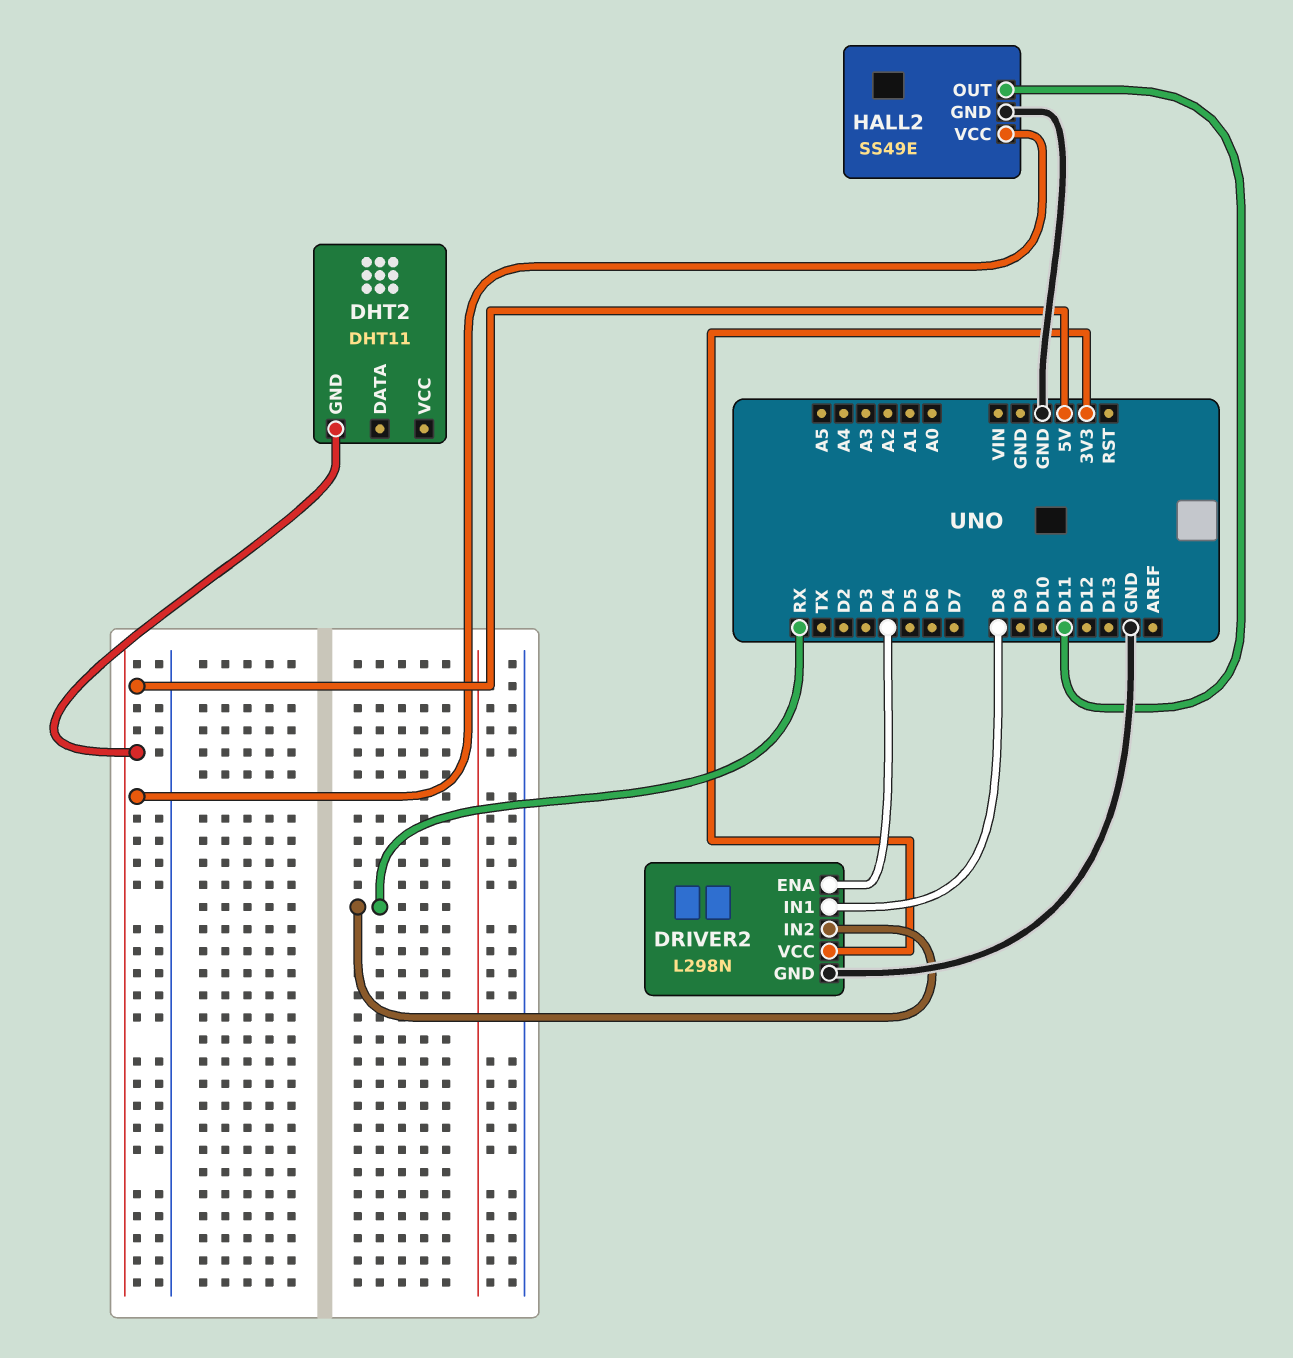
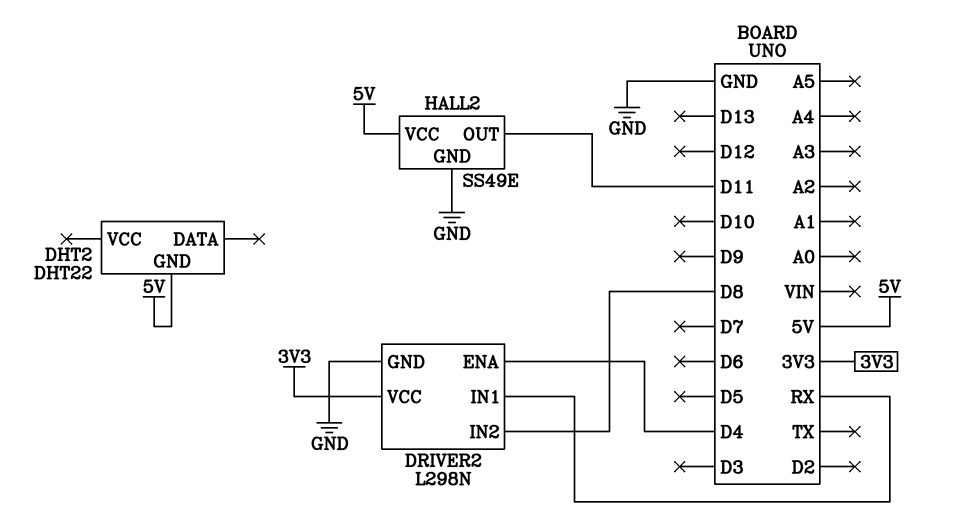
DHT2: DHT11 -> DHT22
DRIVER2 pin IN1: D8 -> RX
DRIVER2 pin IN2: RX -> D8

